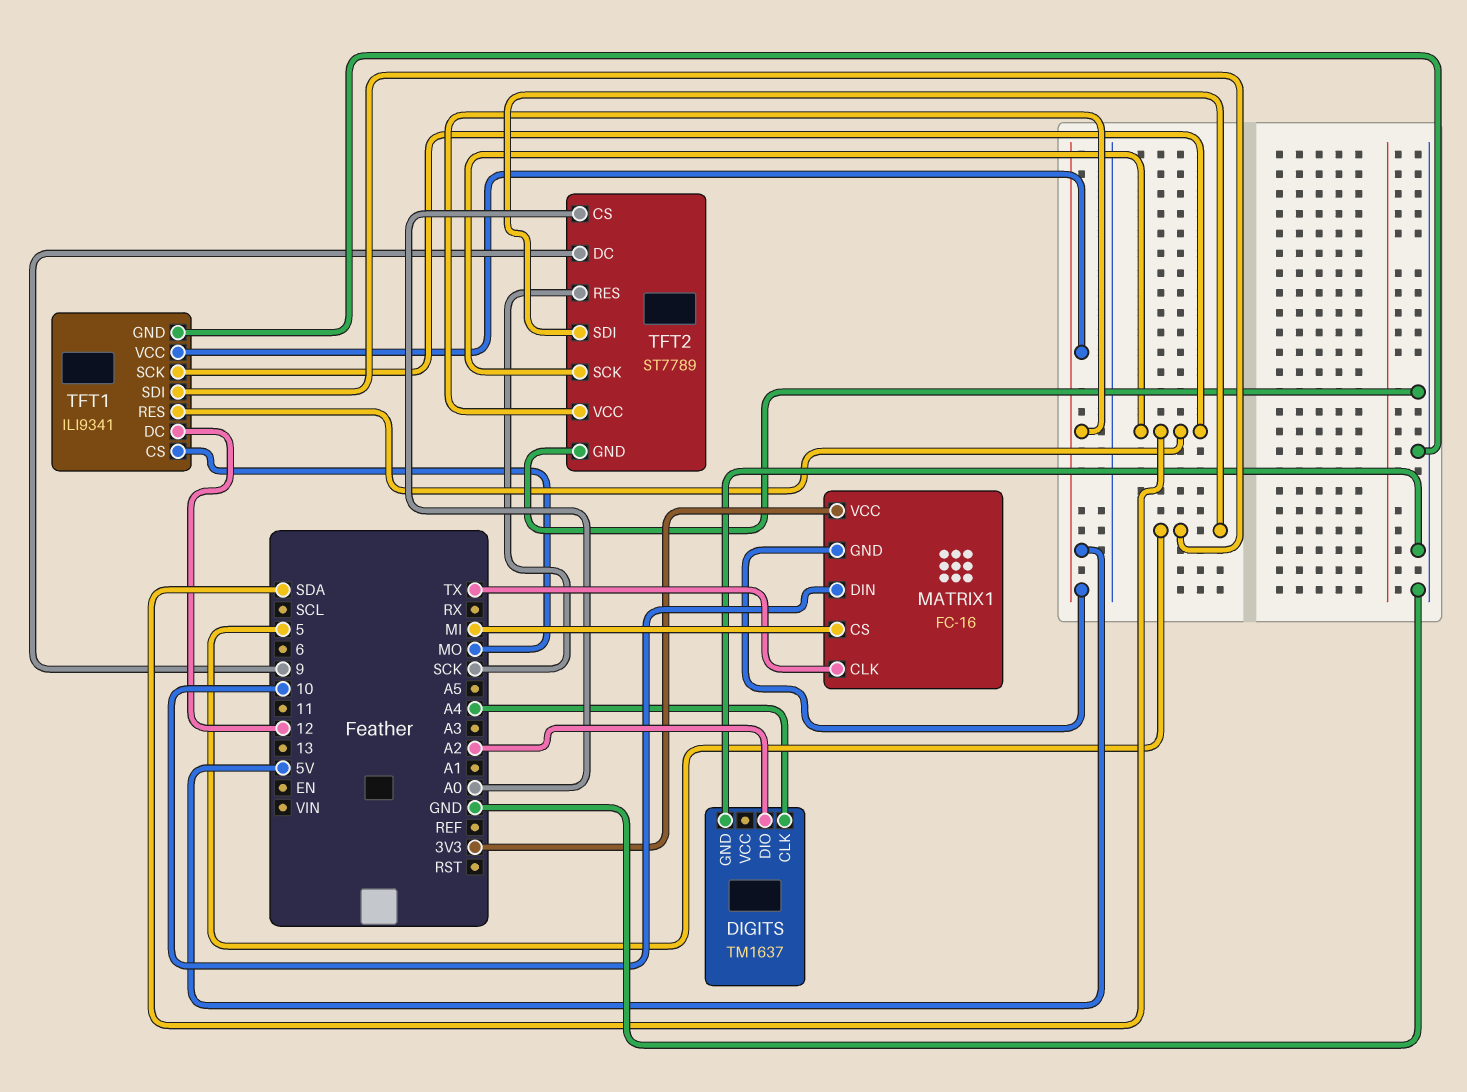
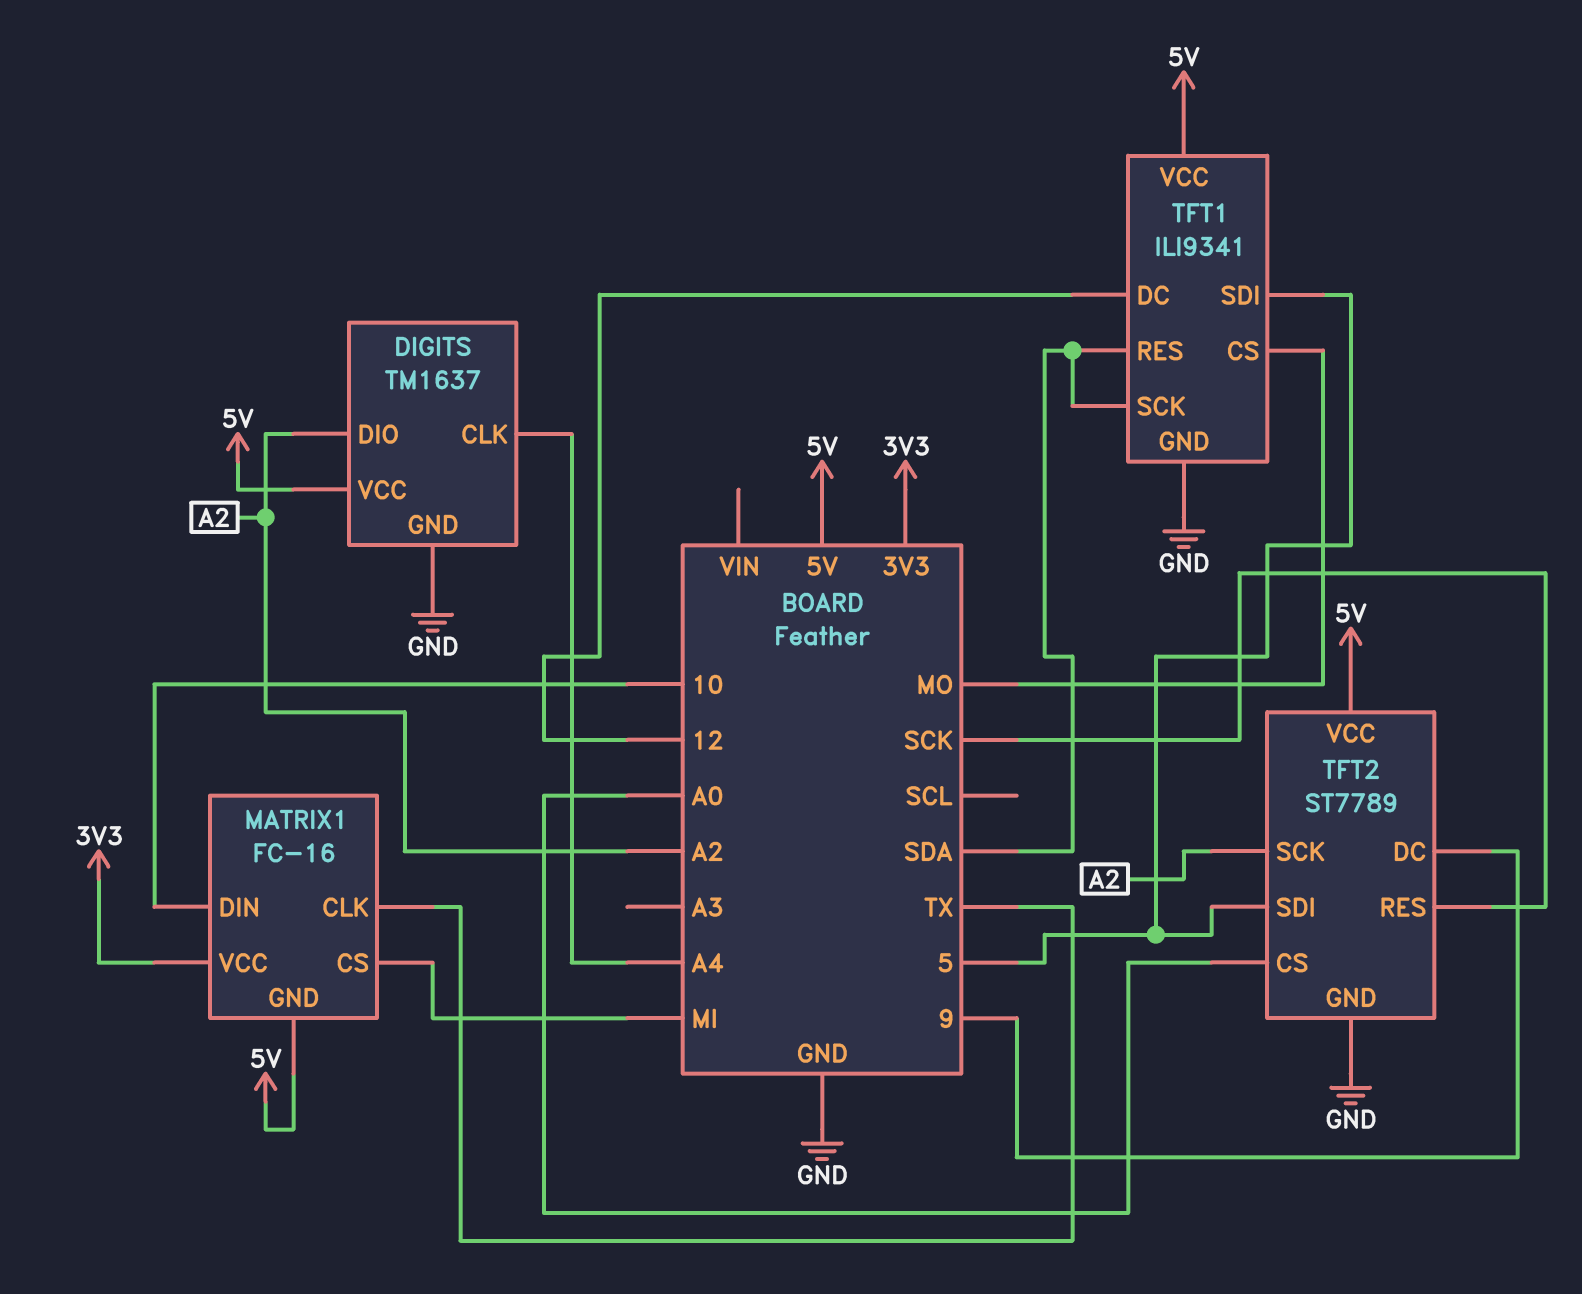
DIGITS pin VCC: none -> 5V
TFT2 pin SCK: SDA -> A2

